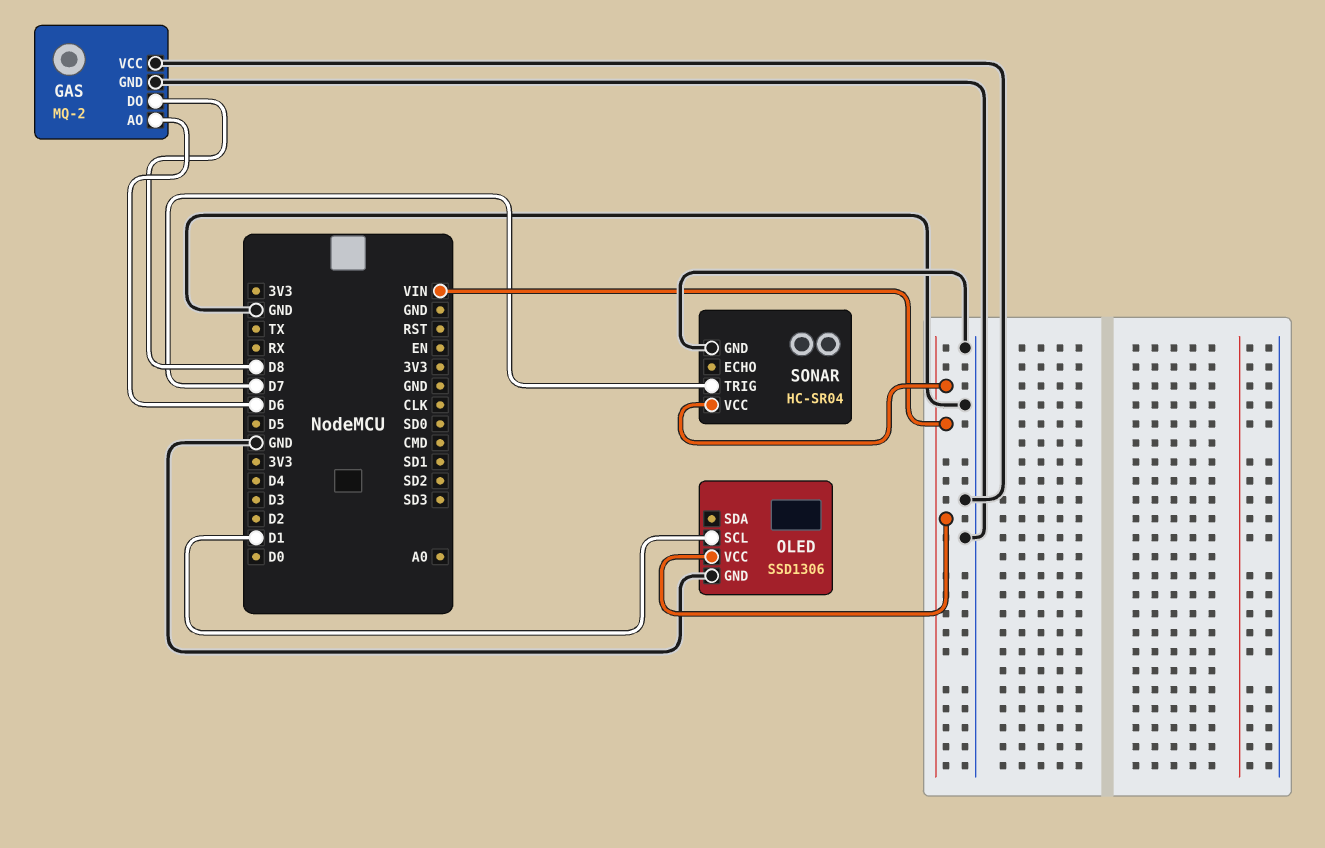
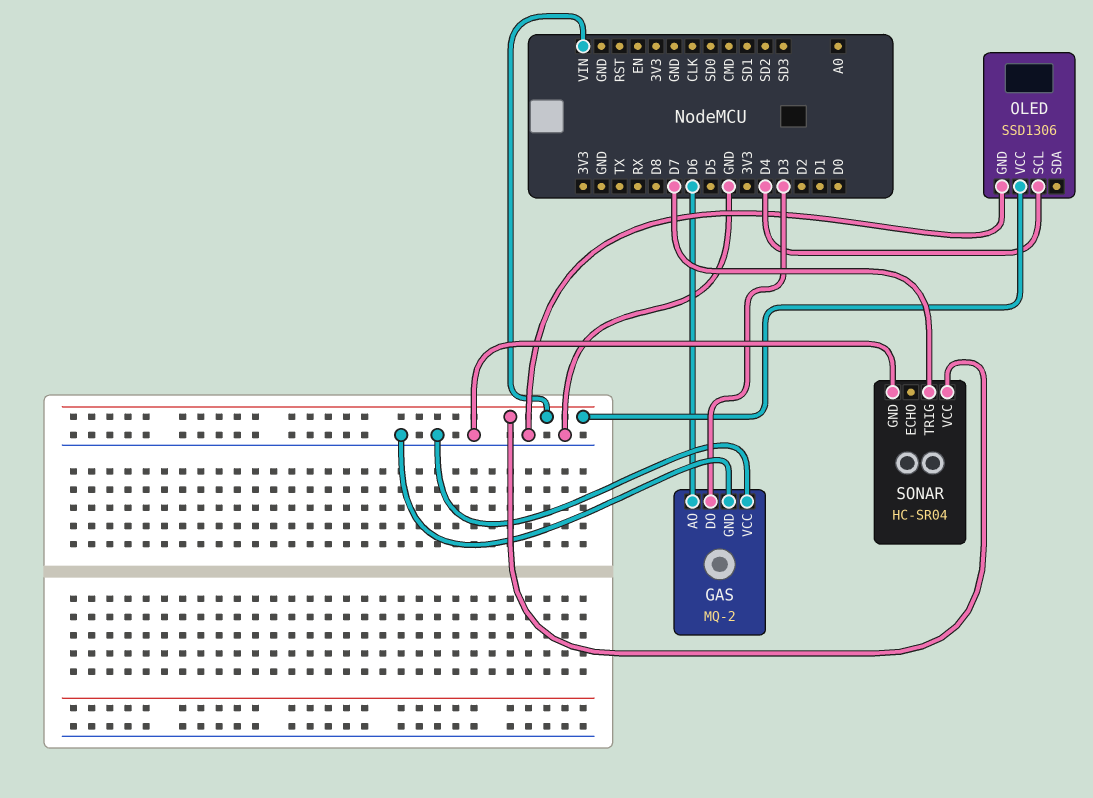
GAS pin DO: D8 -> D3
OLED pin SCL: D1 -> D4

